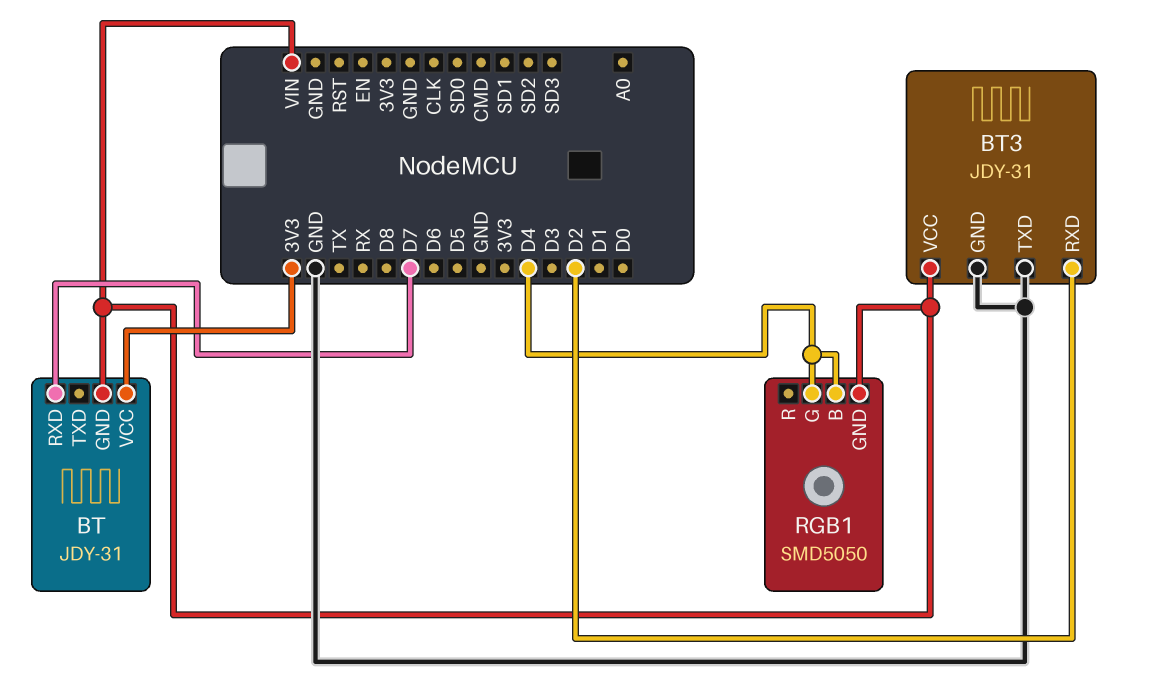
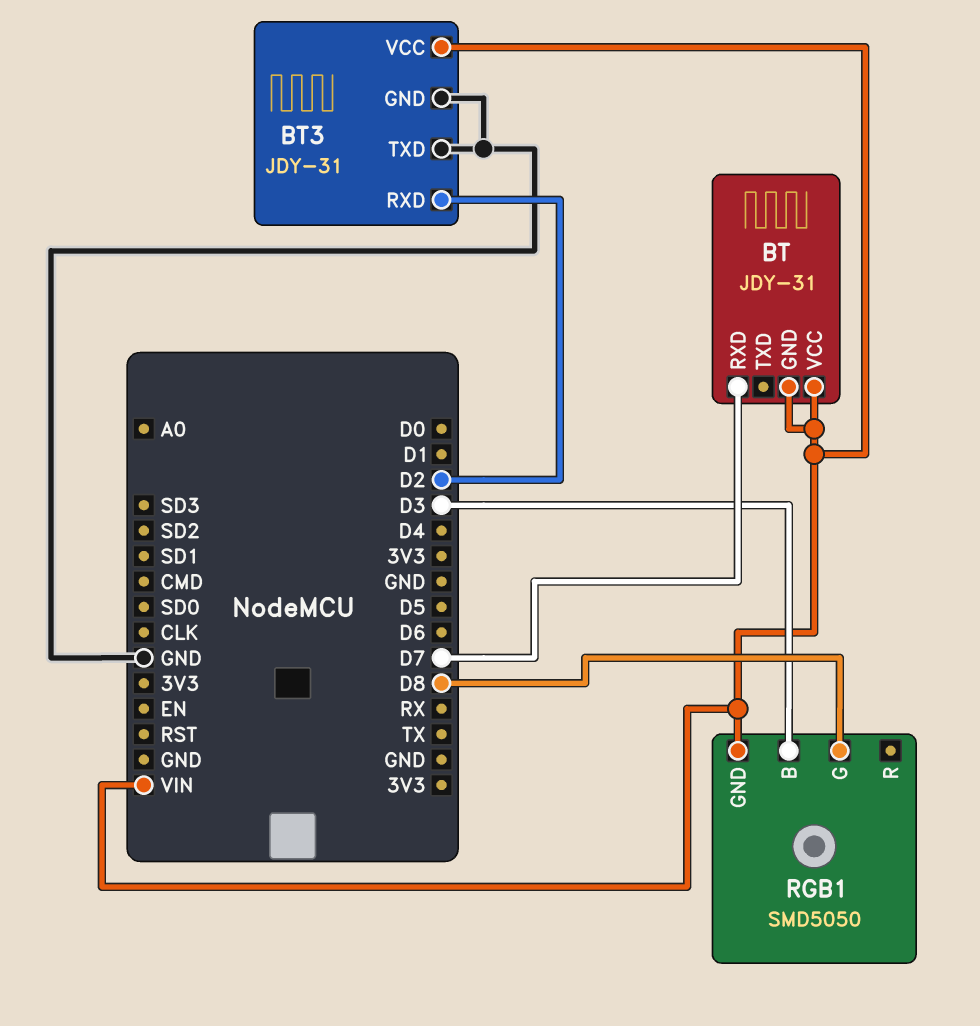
BT pin VCC: 3V3 -> VIN
RGB1 pin B: D4 -> D3
RGB1 pin G: D4 -> D8

